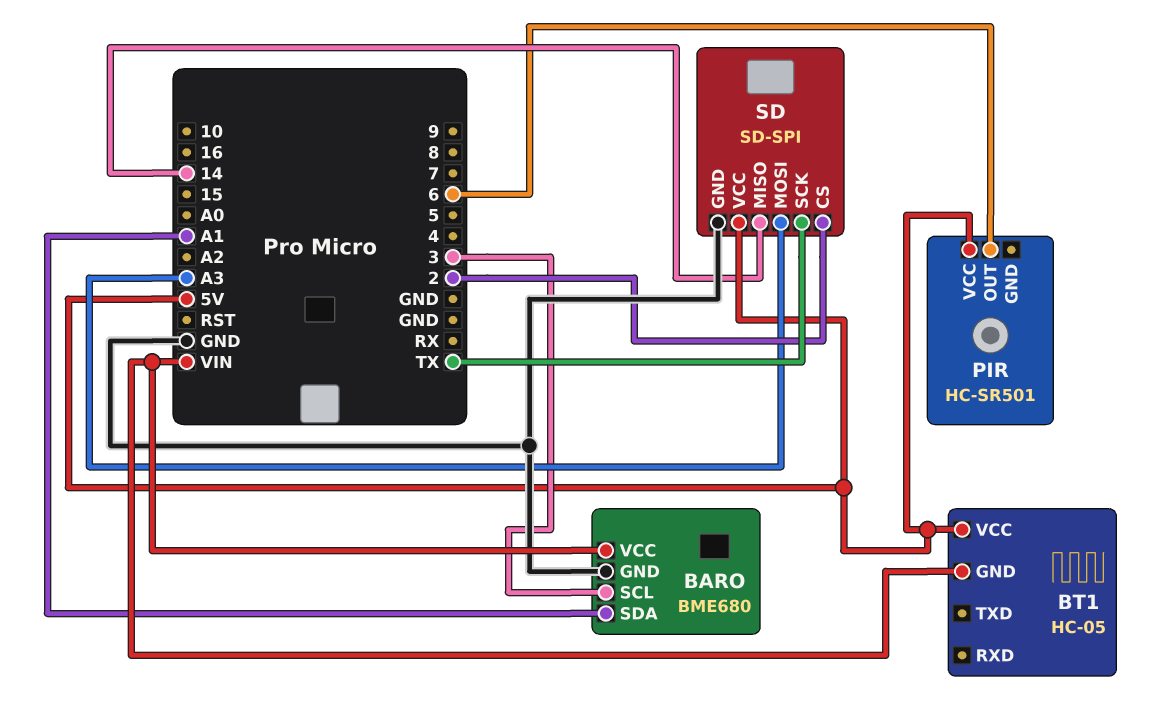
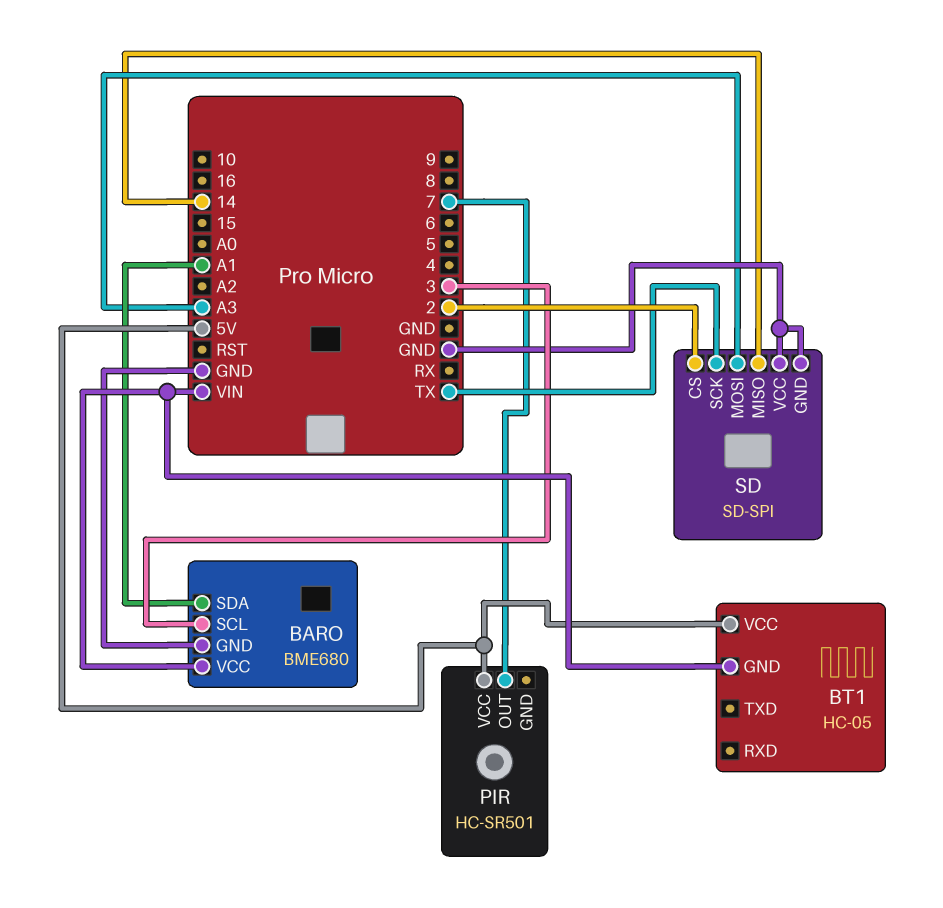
PIR pin OUT: 6 -> 7
SD pin VCC: 5V -> GND

